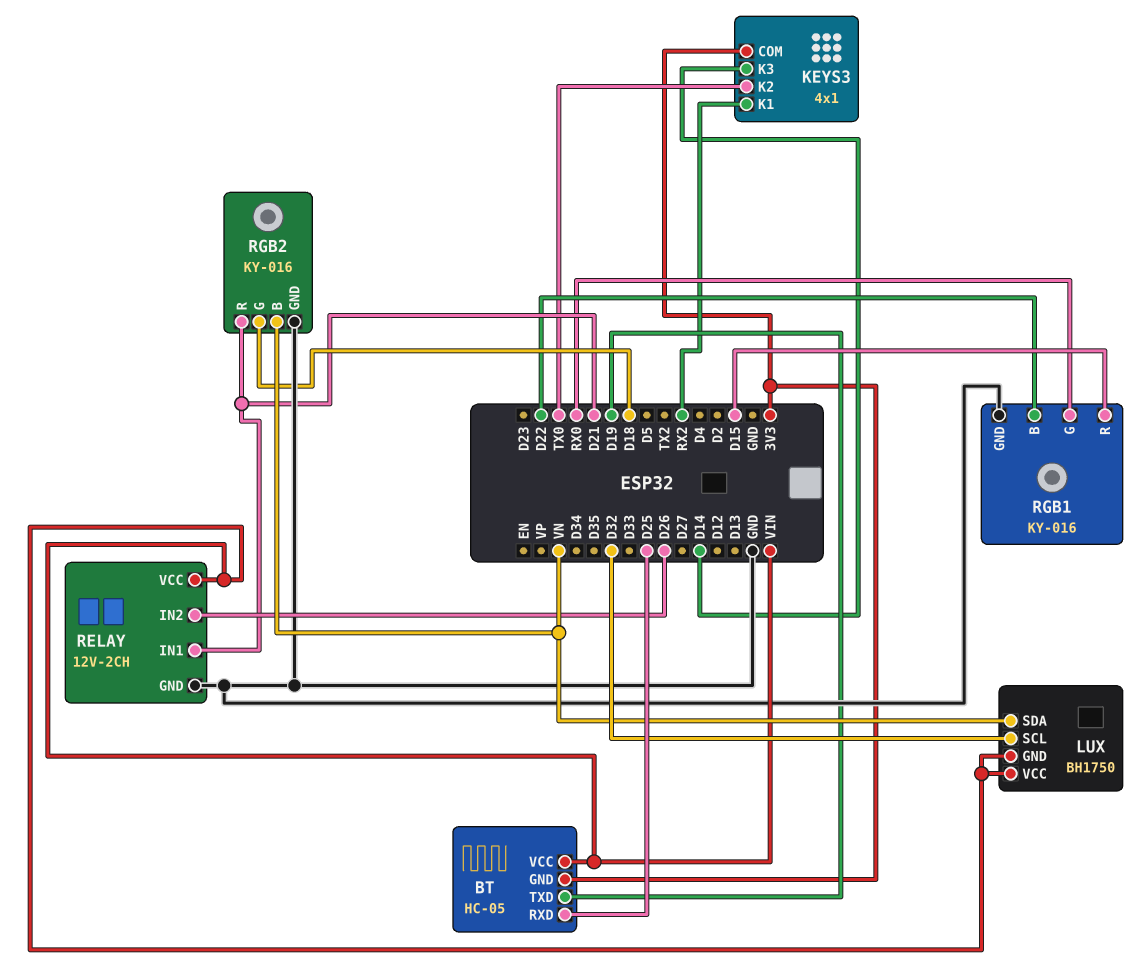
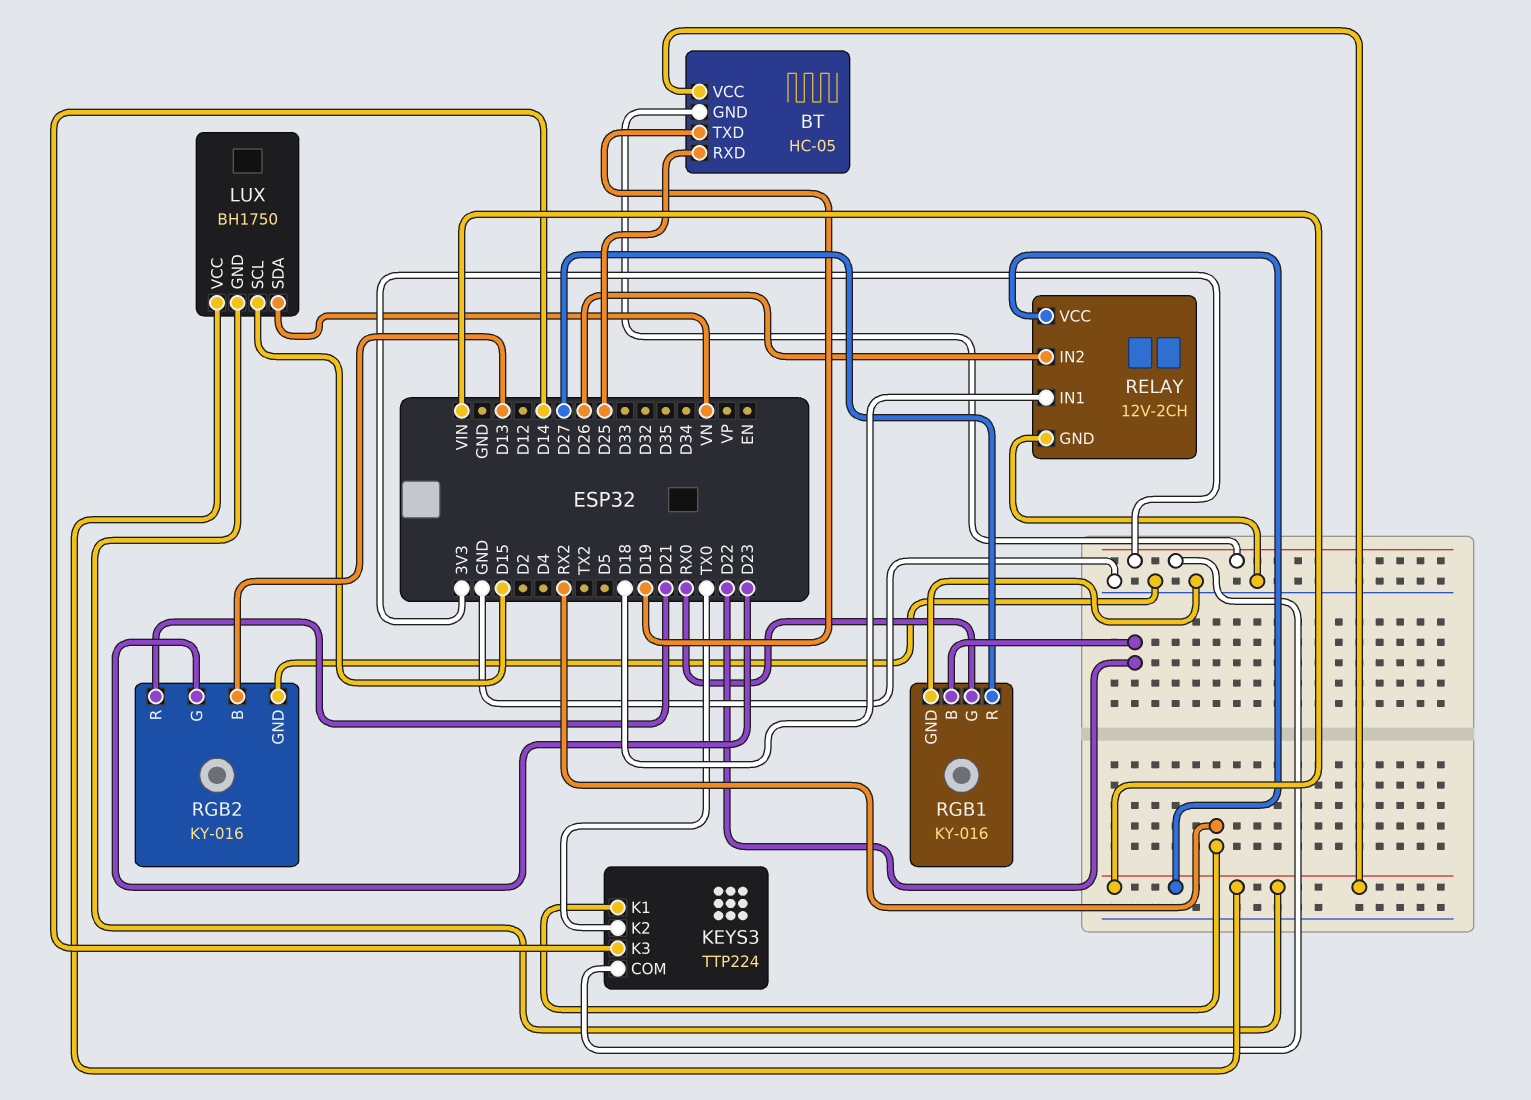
KEYS3: 4x1 -> TTP224
LUX pin SCL: D32 -> D15
RELAY pin IN1: D21 -> D18
RGB1 pin R: D15 -> D27
RGB2 pin B: VN -> D13
RGB2 pin G: D18 -> D23

